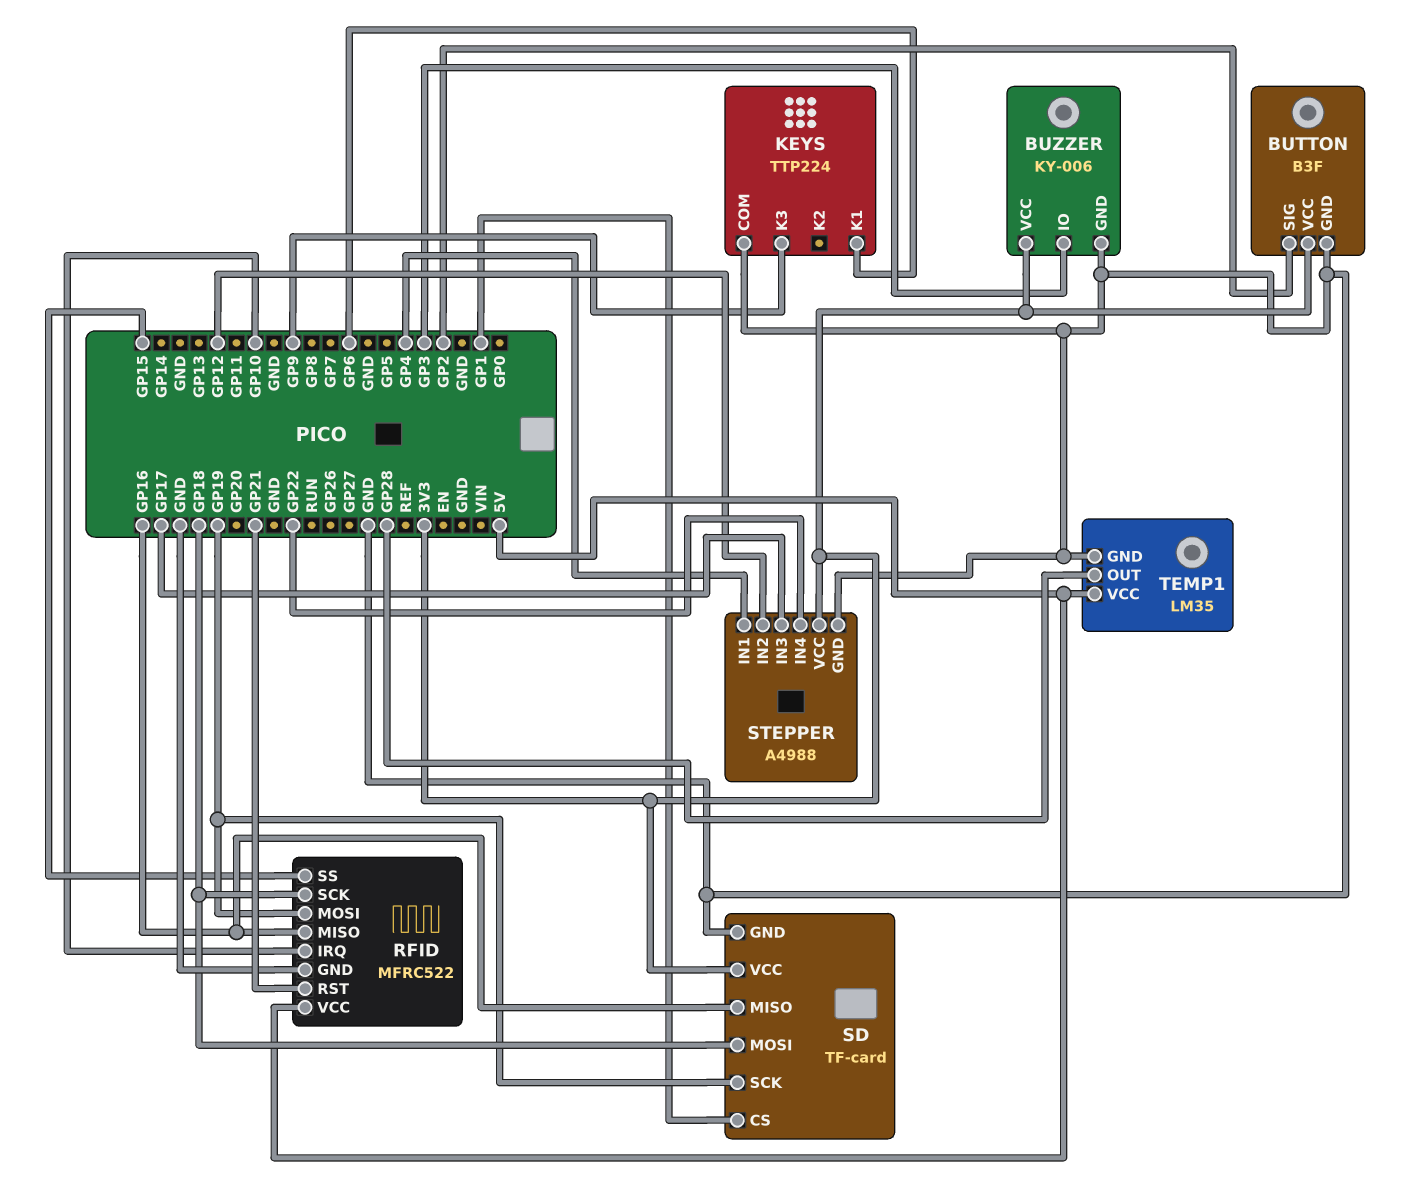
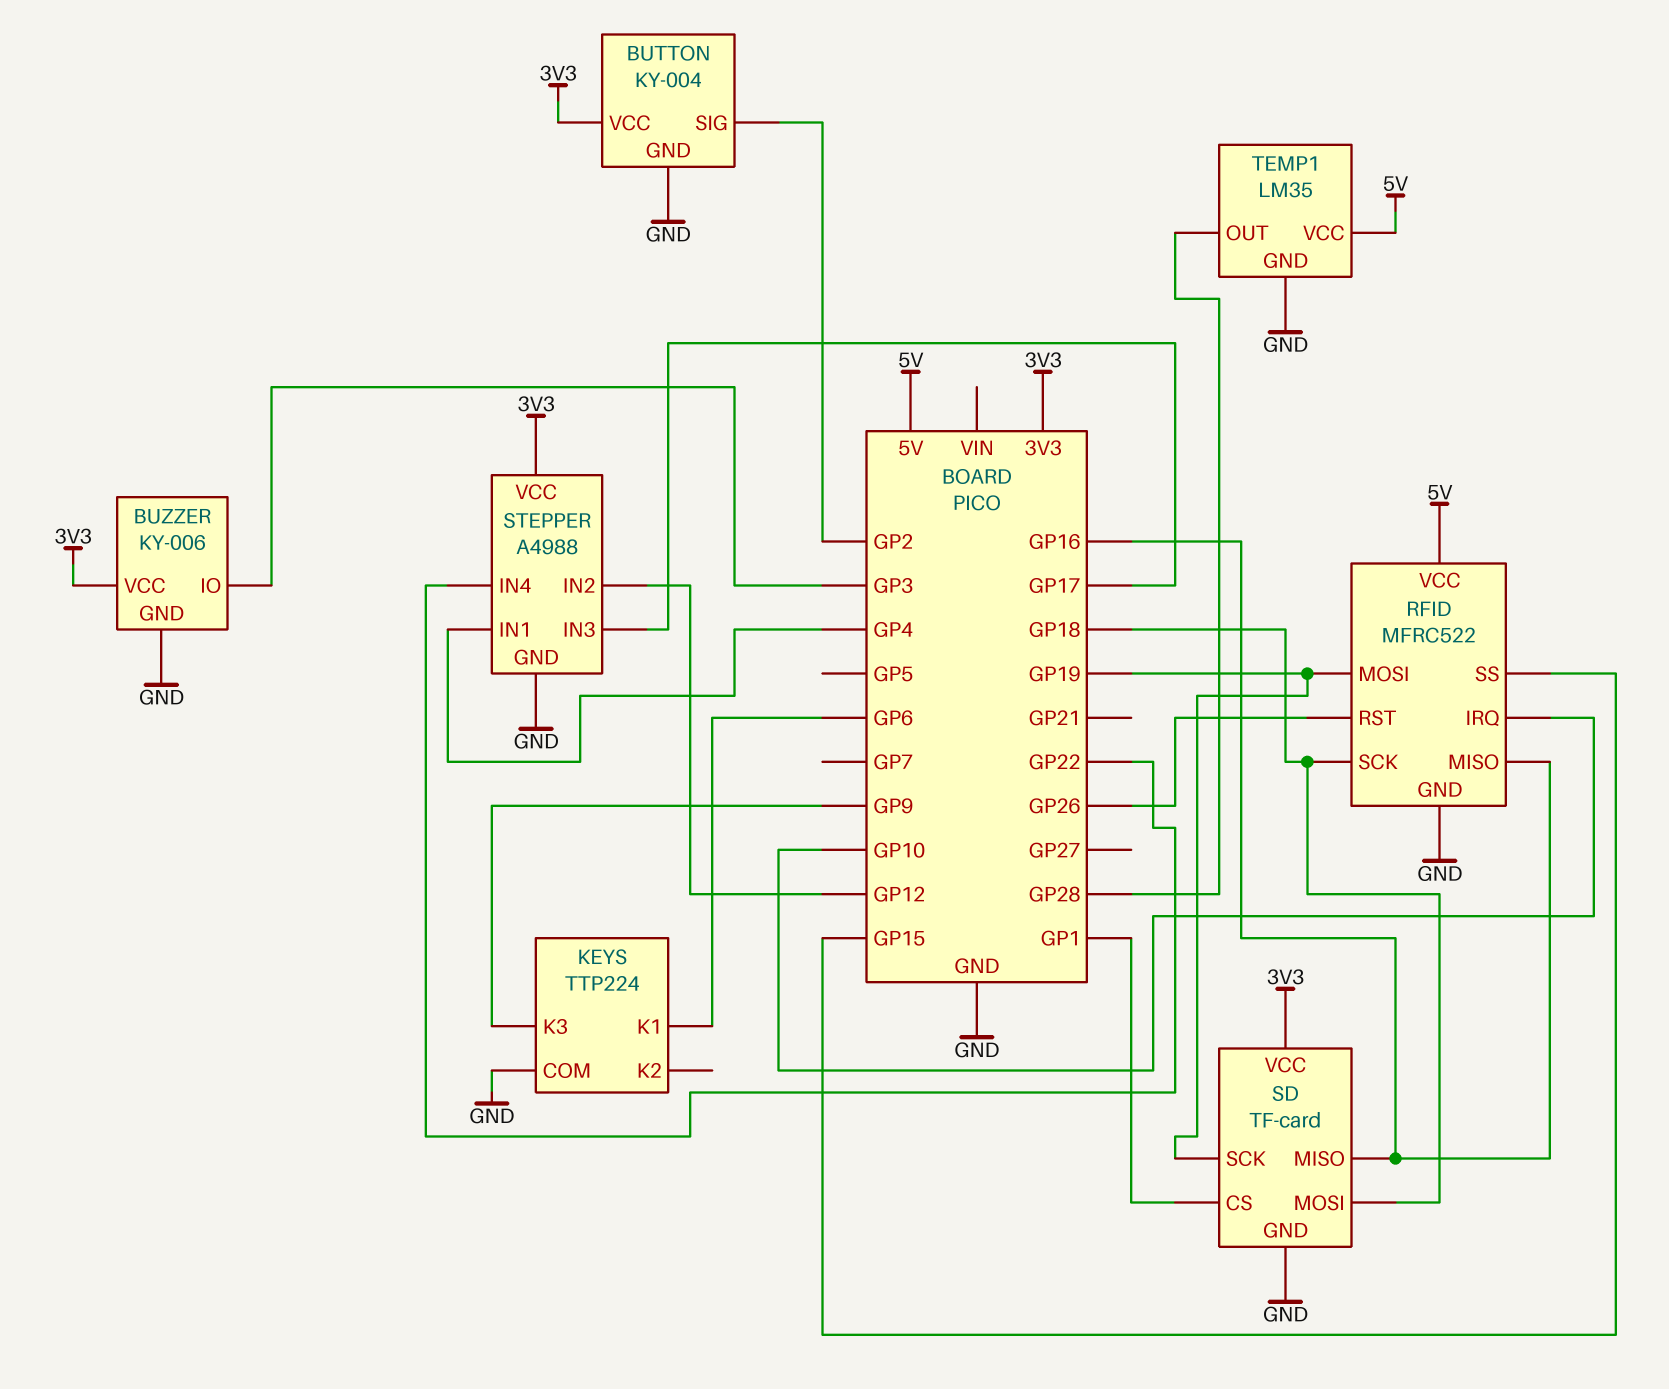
BUTTON: B3F -> KY-004
RFID pin RST: GP21 -> GP26

